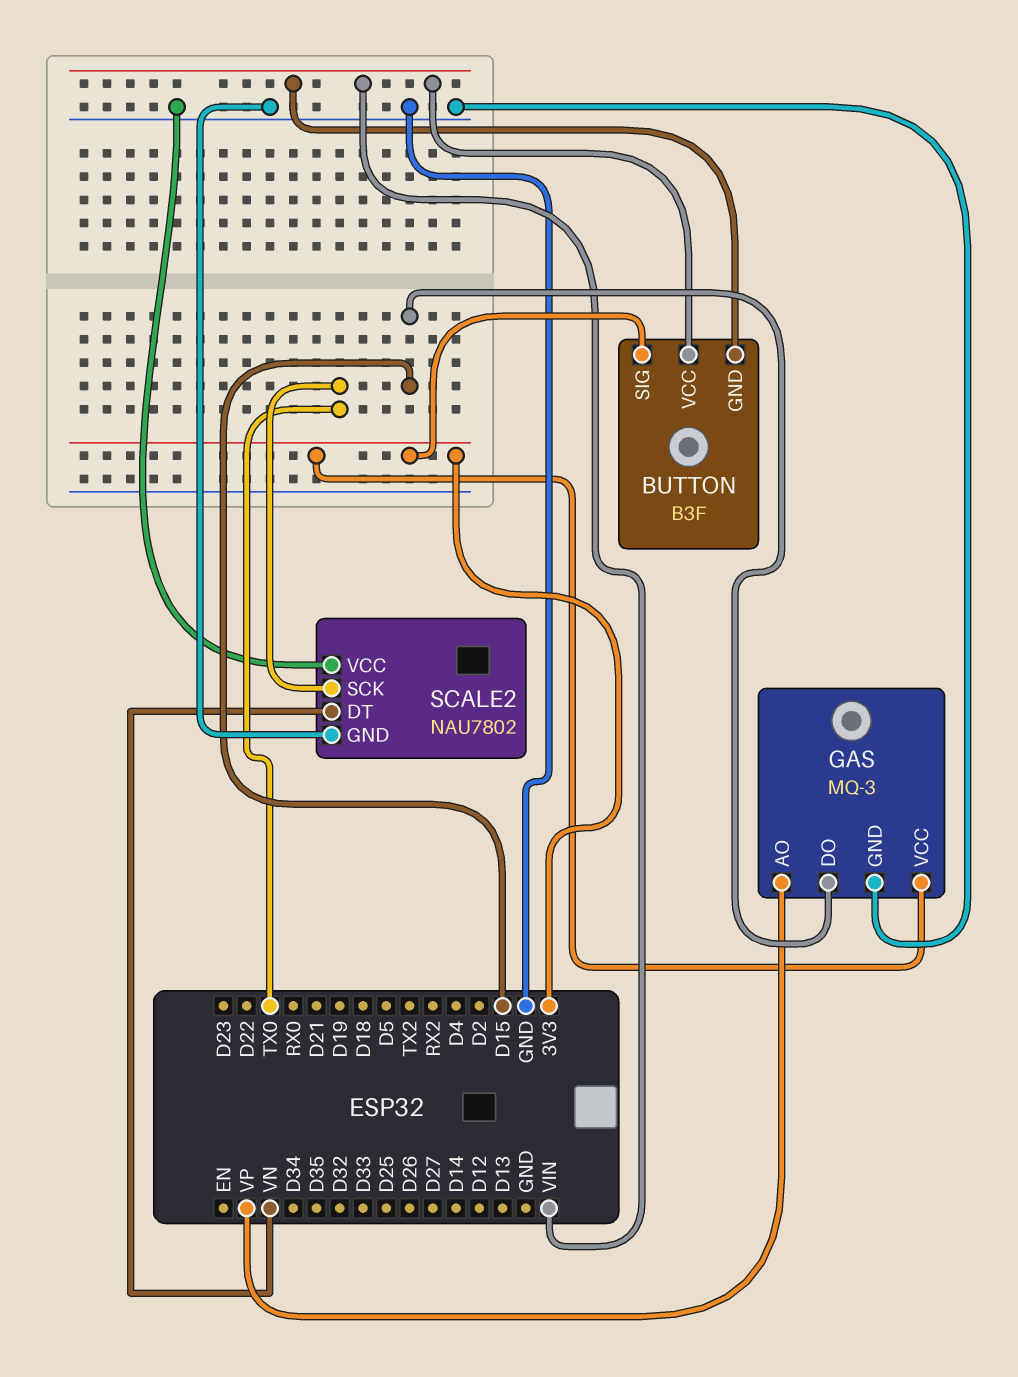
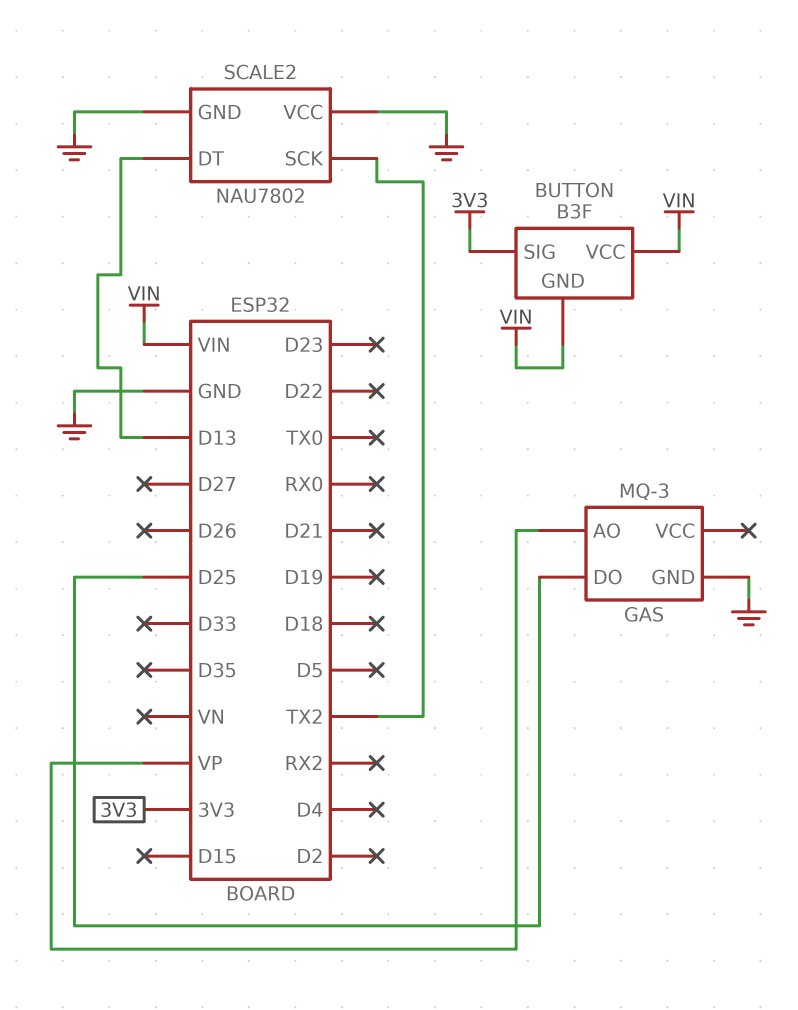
GAS pin DO: D15 -> D25
GAS pin VCC: 3V3 -> none
SCALE2 pin DT: VN -> D13
SCALE2 pin SCK: TX0 -> TX2

